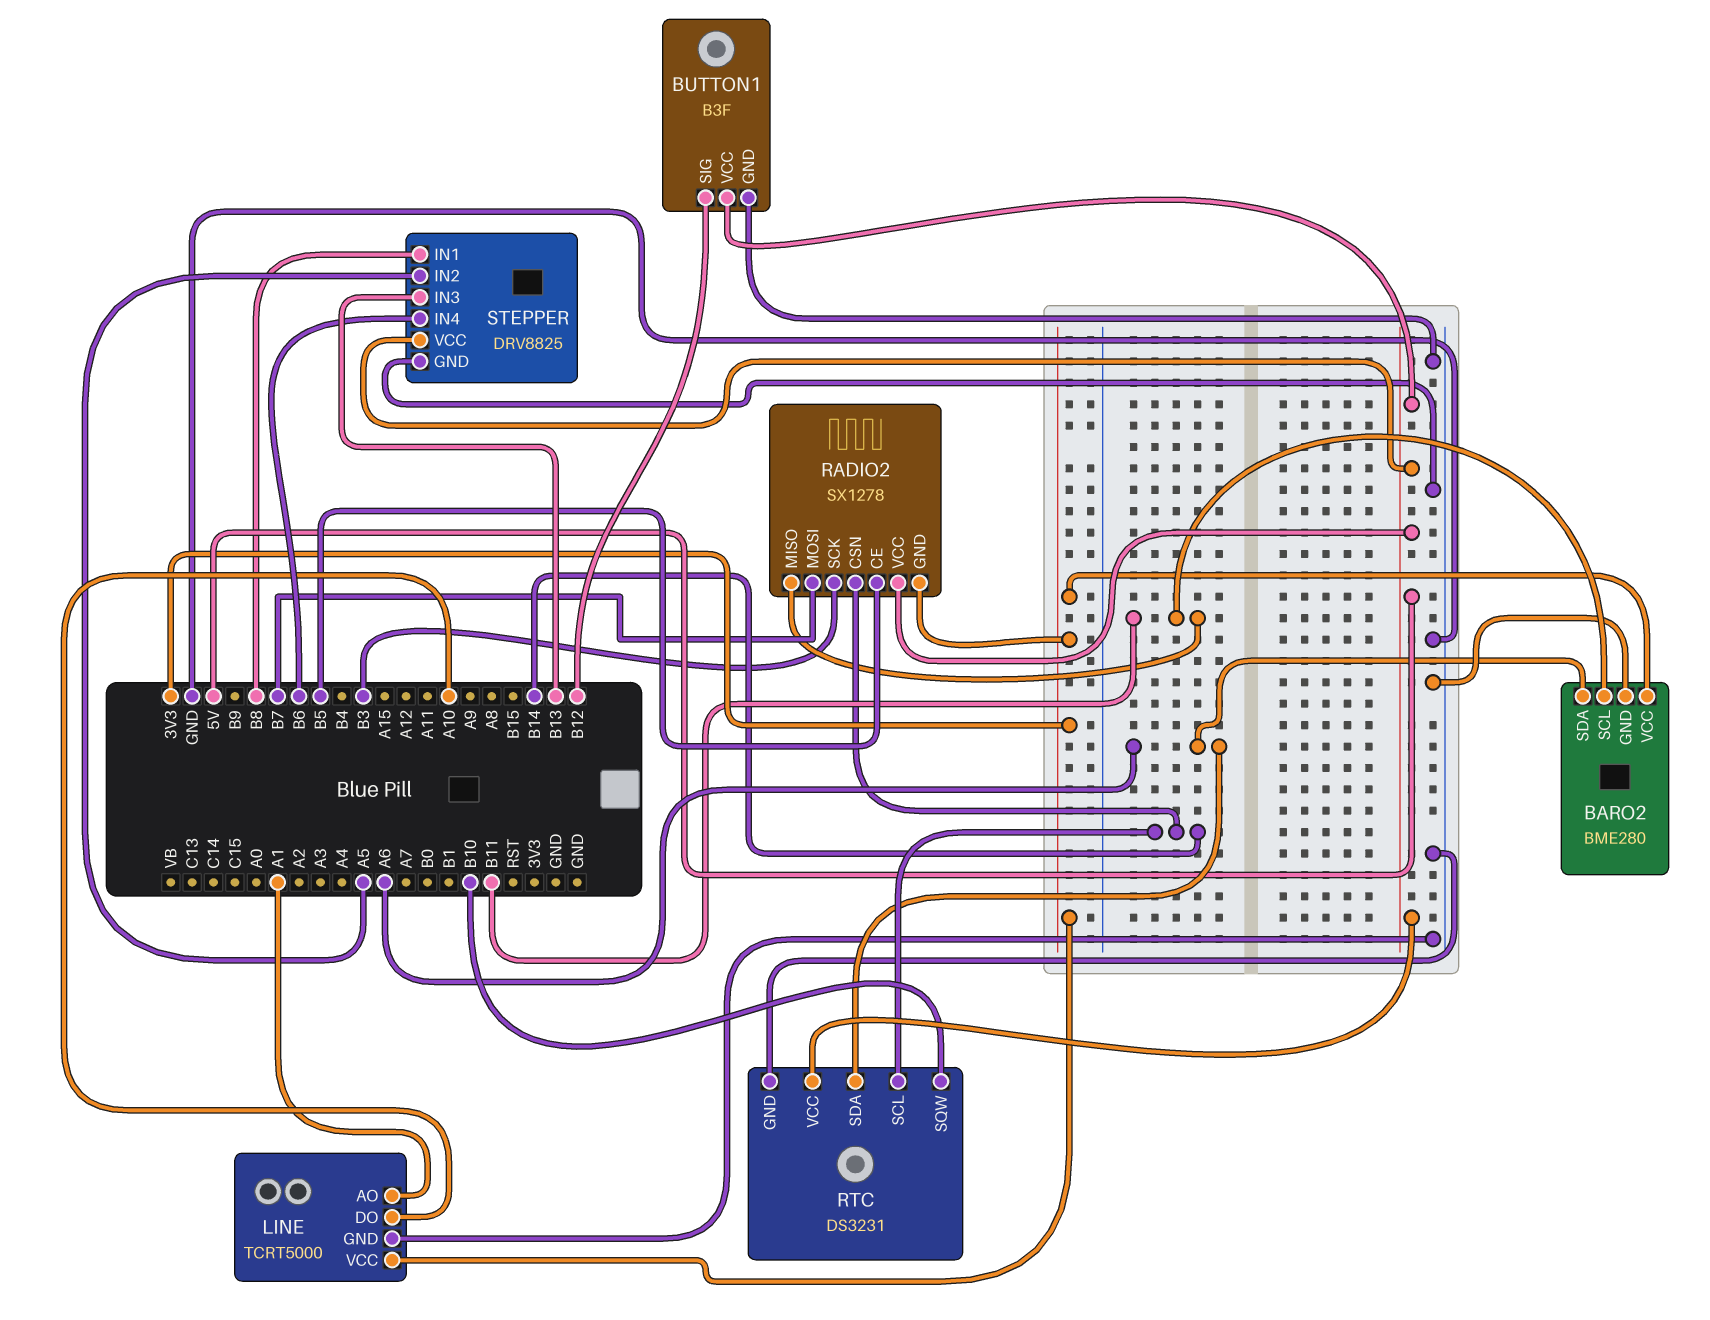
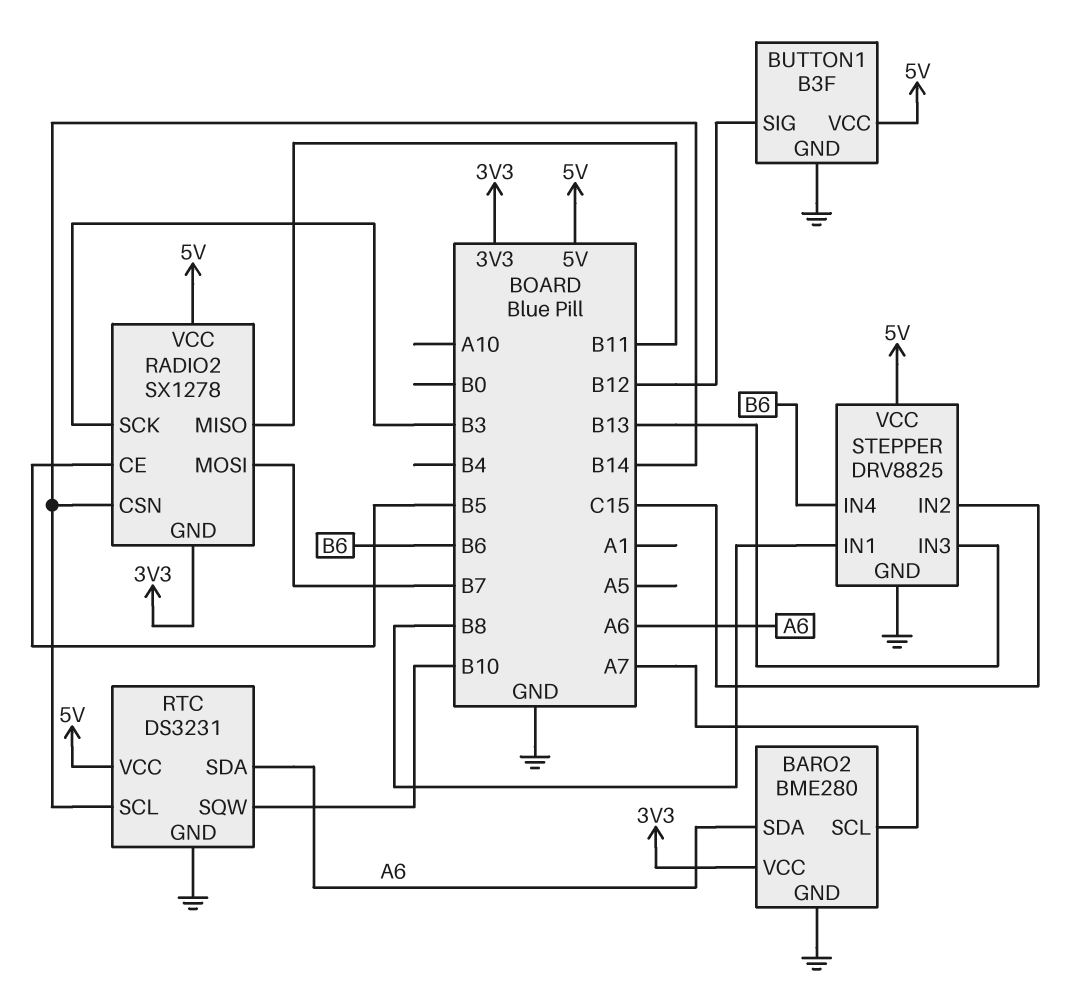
BARO2 pin SCL: B11 -> A7
LINE: TCRT5000 -> none
LINE pin AO: A1 -> none
LINE pin DO: A10 -> none
LINE pin GND: GND -> none
LINE pin VCC: 3V3 -> none
STEPPER pin IN2: A5 -> C15

